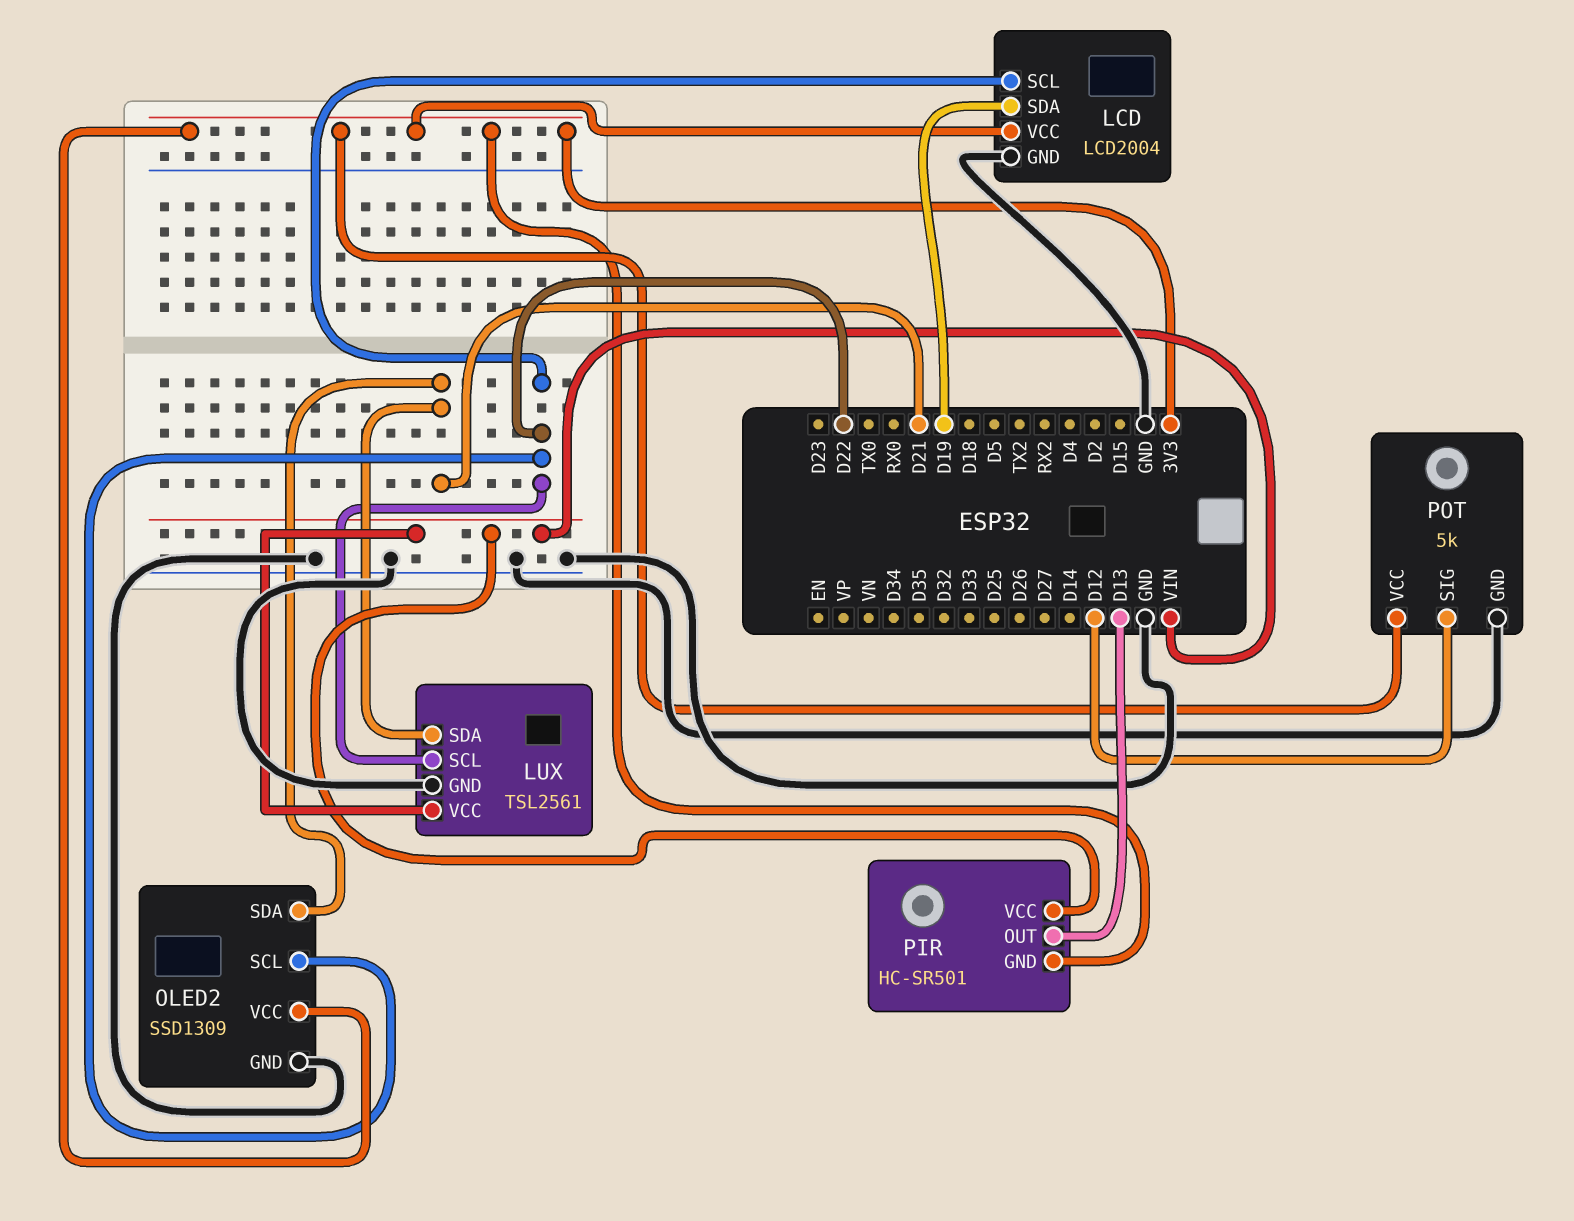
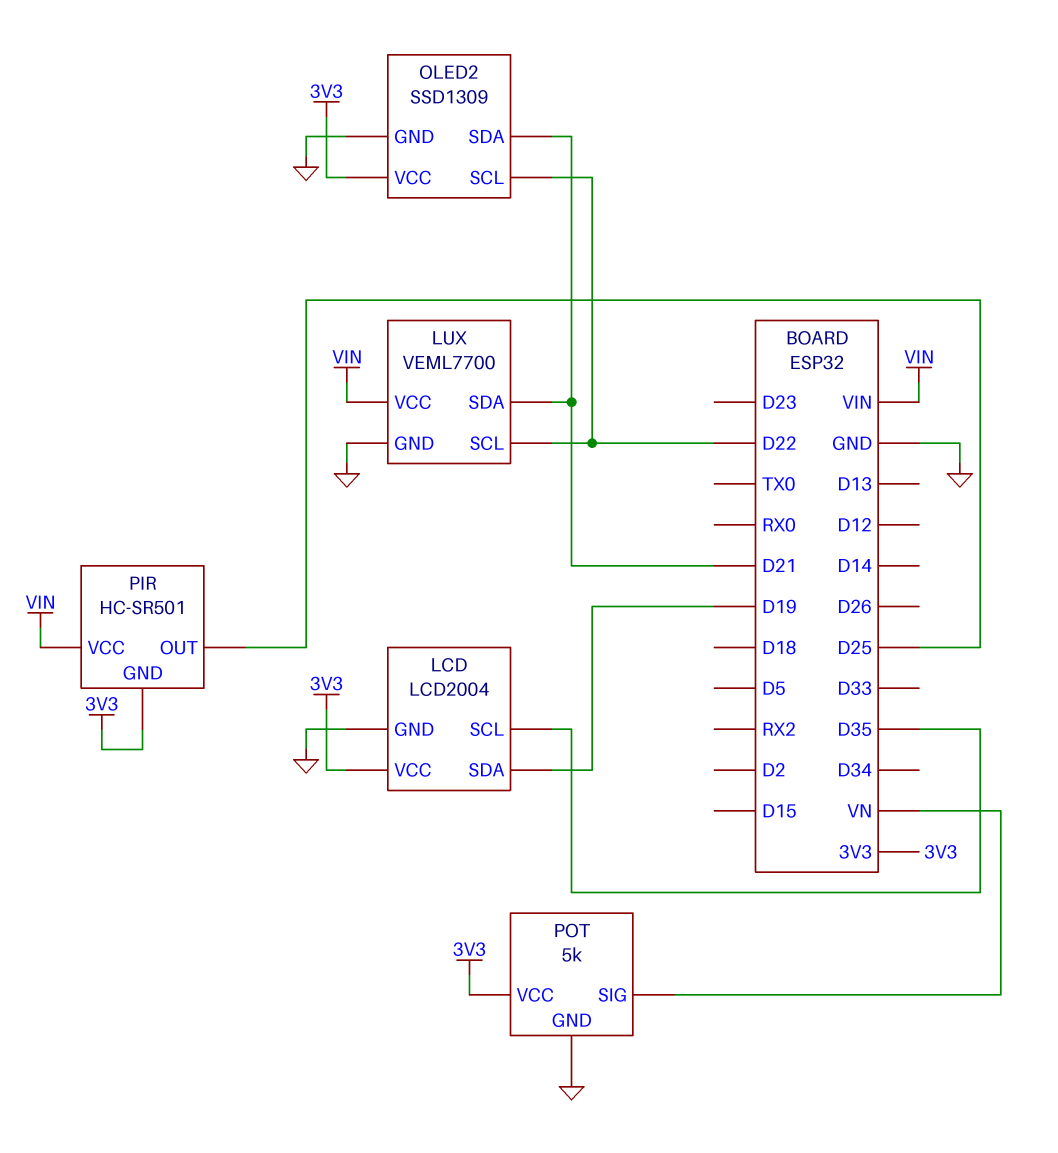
LCD pin SCL: D22 -> D35
LUX: TSL2561 -> VEML7700
PIR pin OUT: D13 -> D25
POT pin SIG: D12 -> VN

